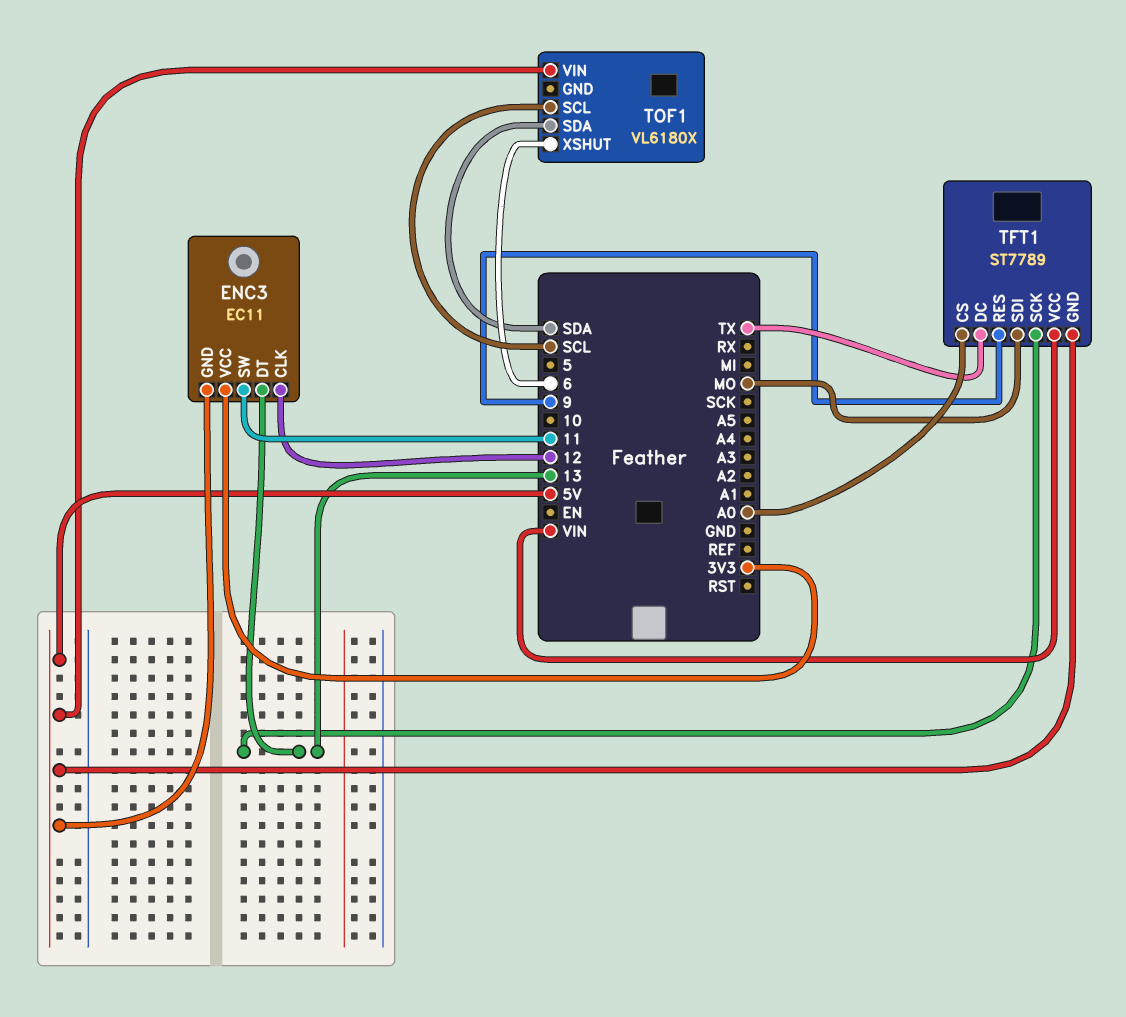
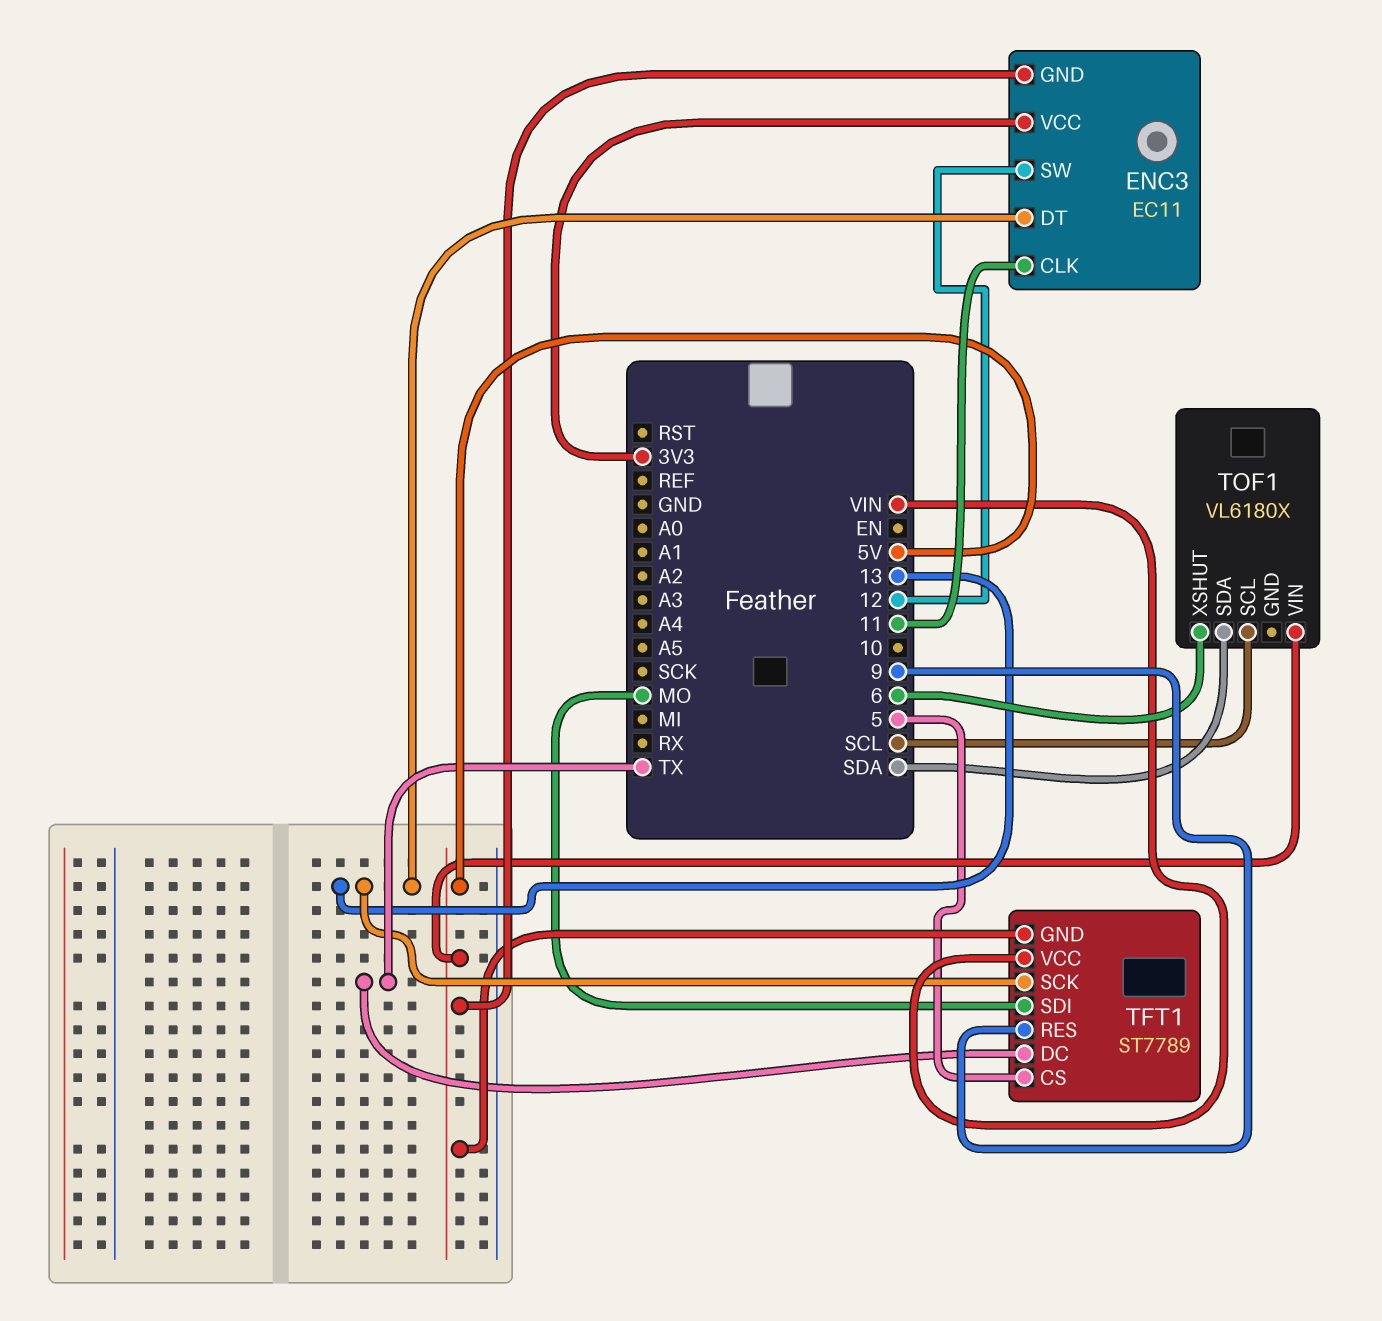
ENC3 pin CLK: 12 -> 11
ENC3 pin SW: 11 -> 12
TFT1 pin CS: A0 -> 5

